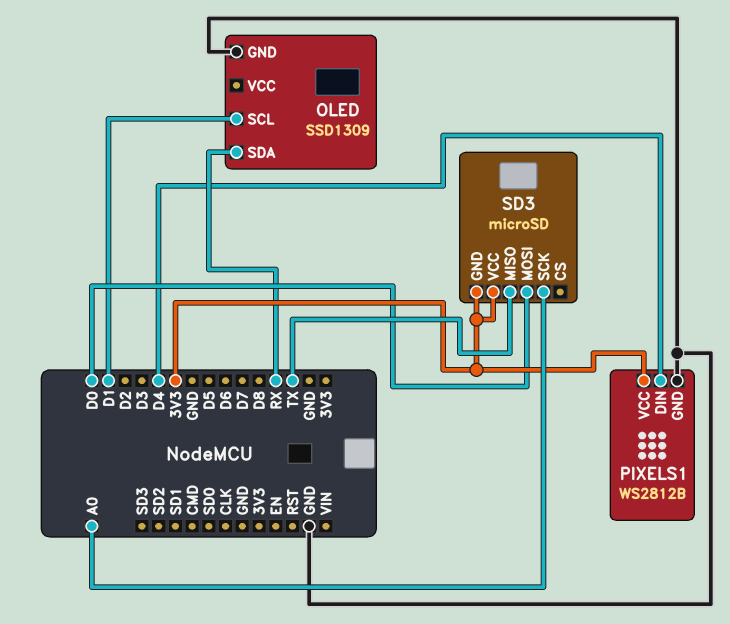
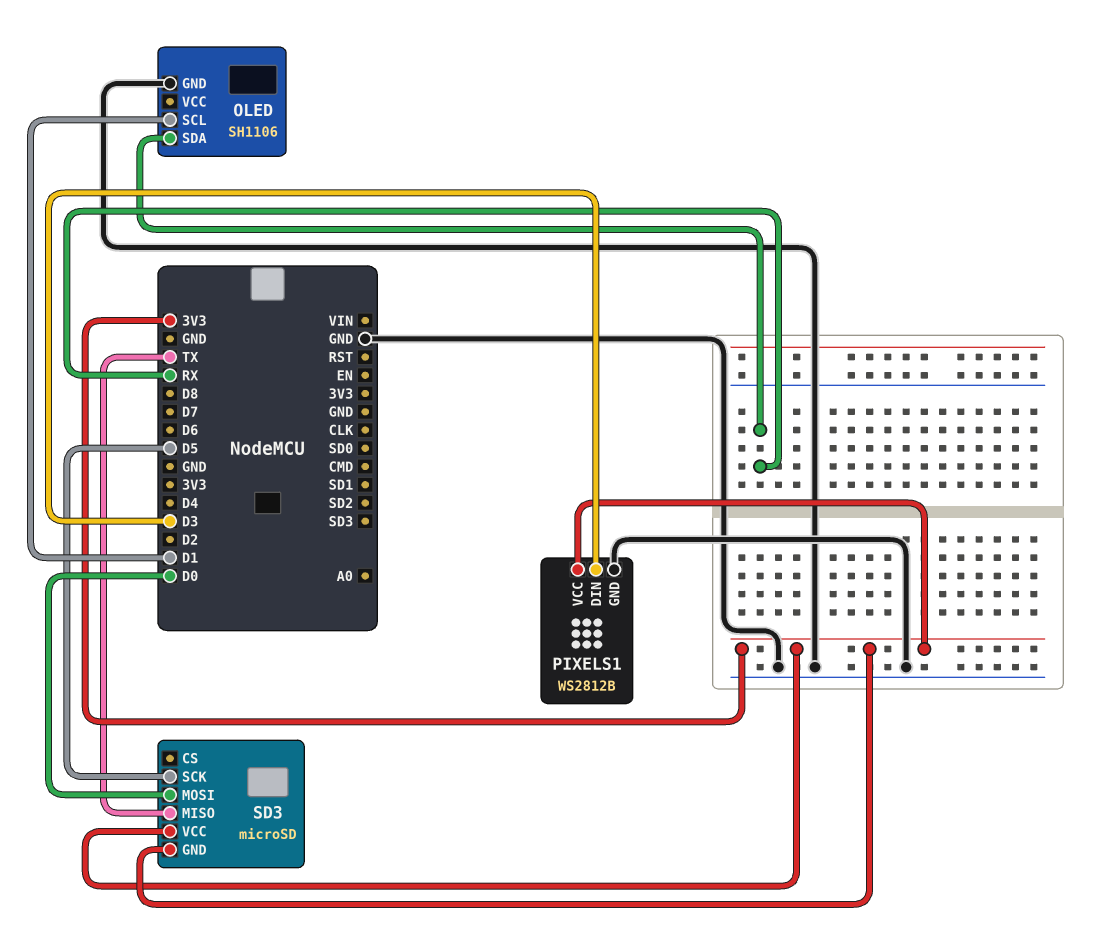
OLED: SSD1309 -> SH1106
PIXELS1 pin DIN: D4 -> D3
SD3 pin SCK: A0 -> D5

